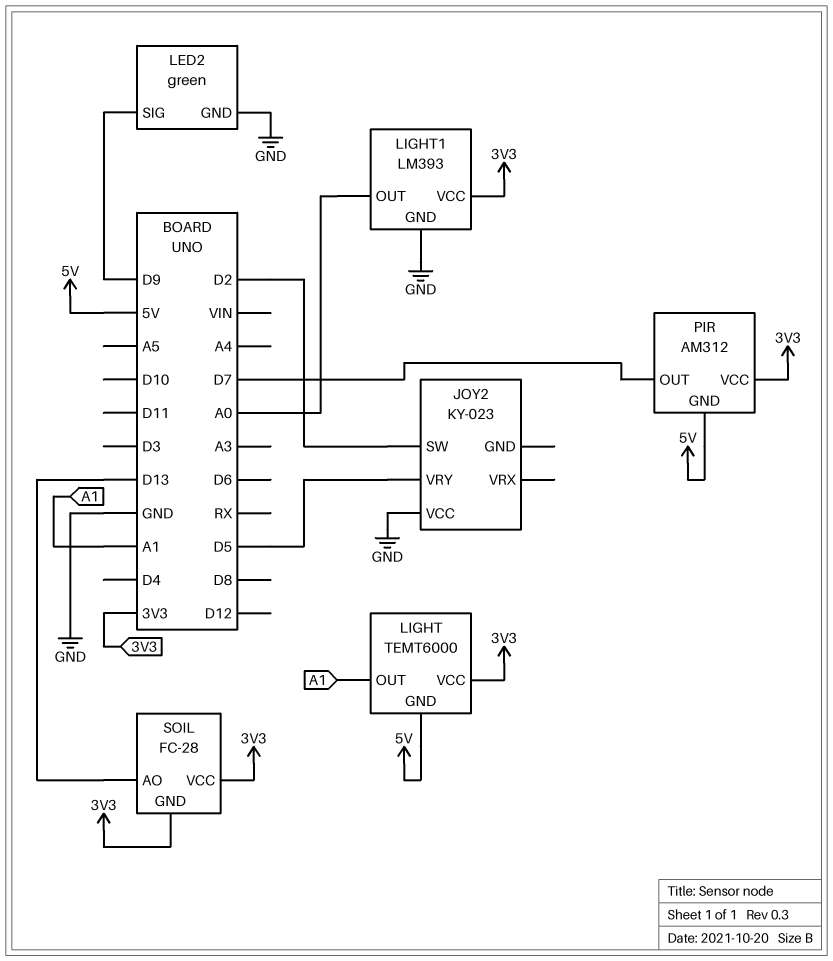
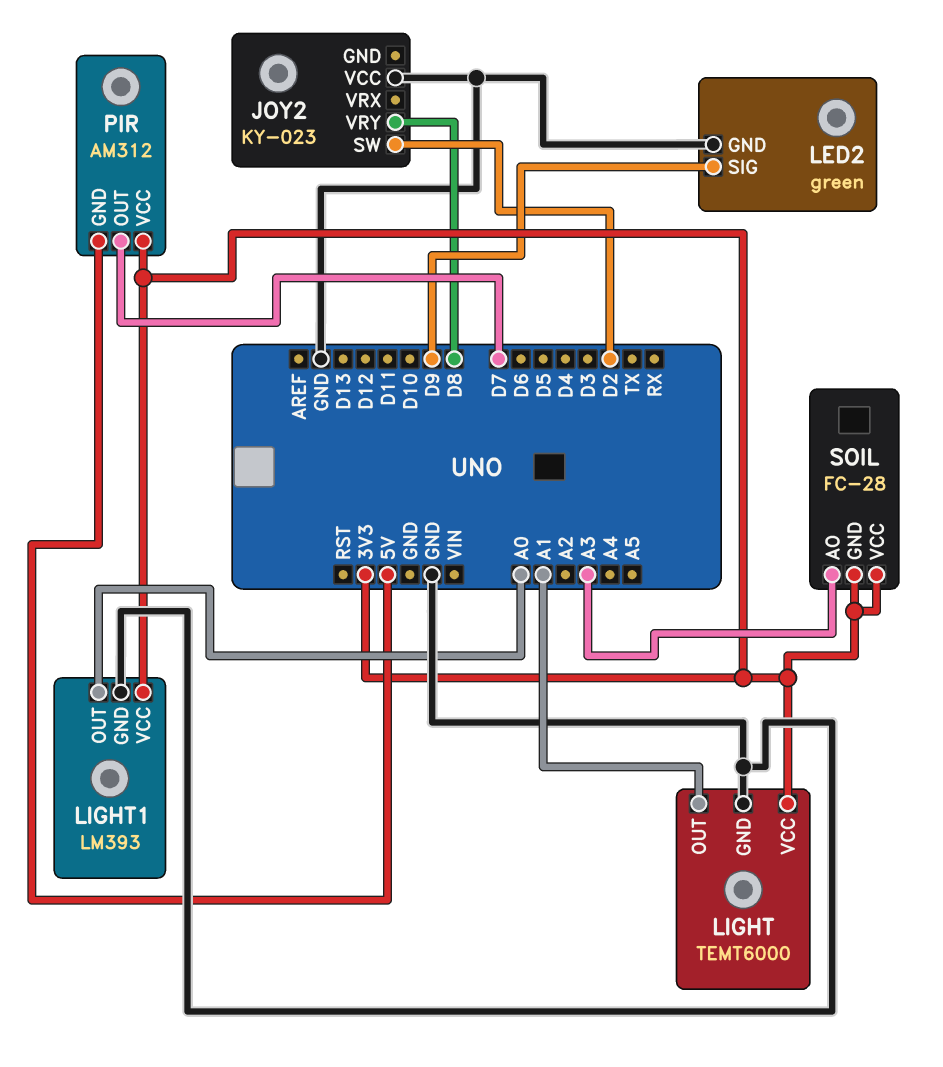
JOY2 pin VRY: D5 -> D8
LIGHT pin GND: 5V -> GND
SOIL pin AO: D13 -> A3

